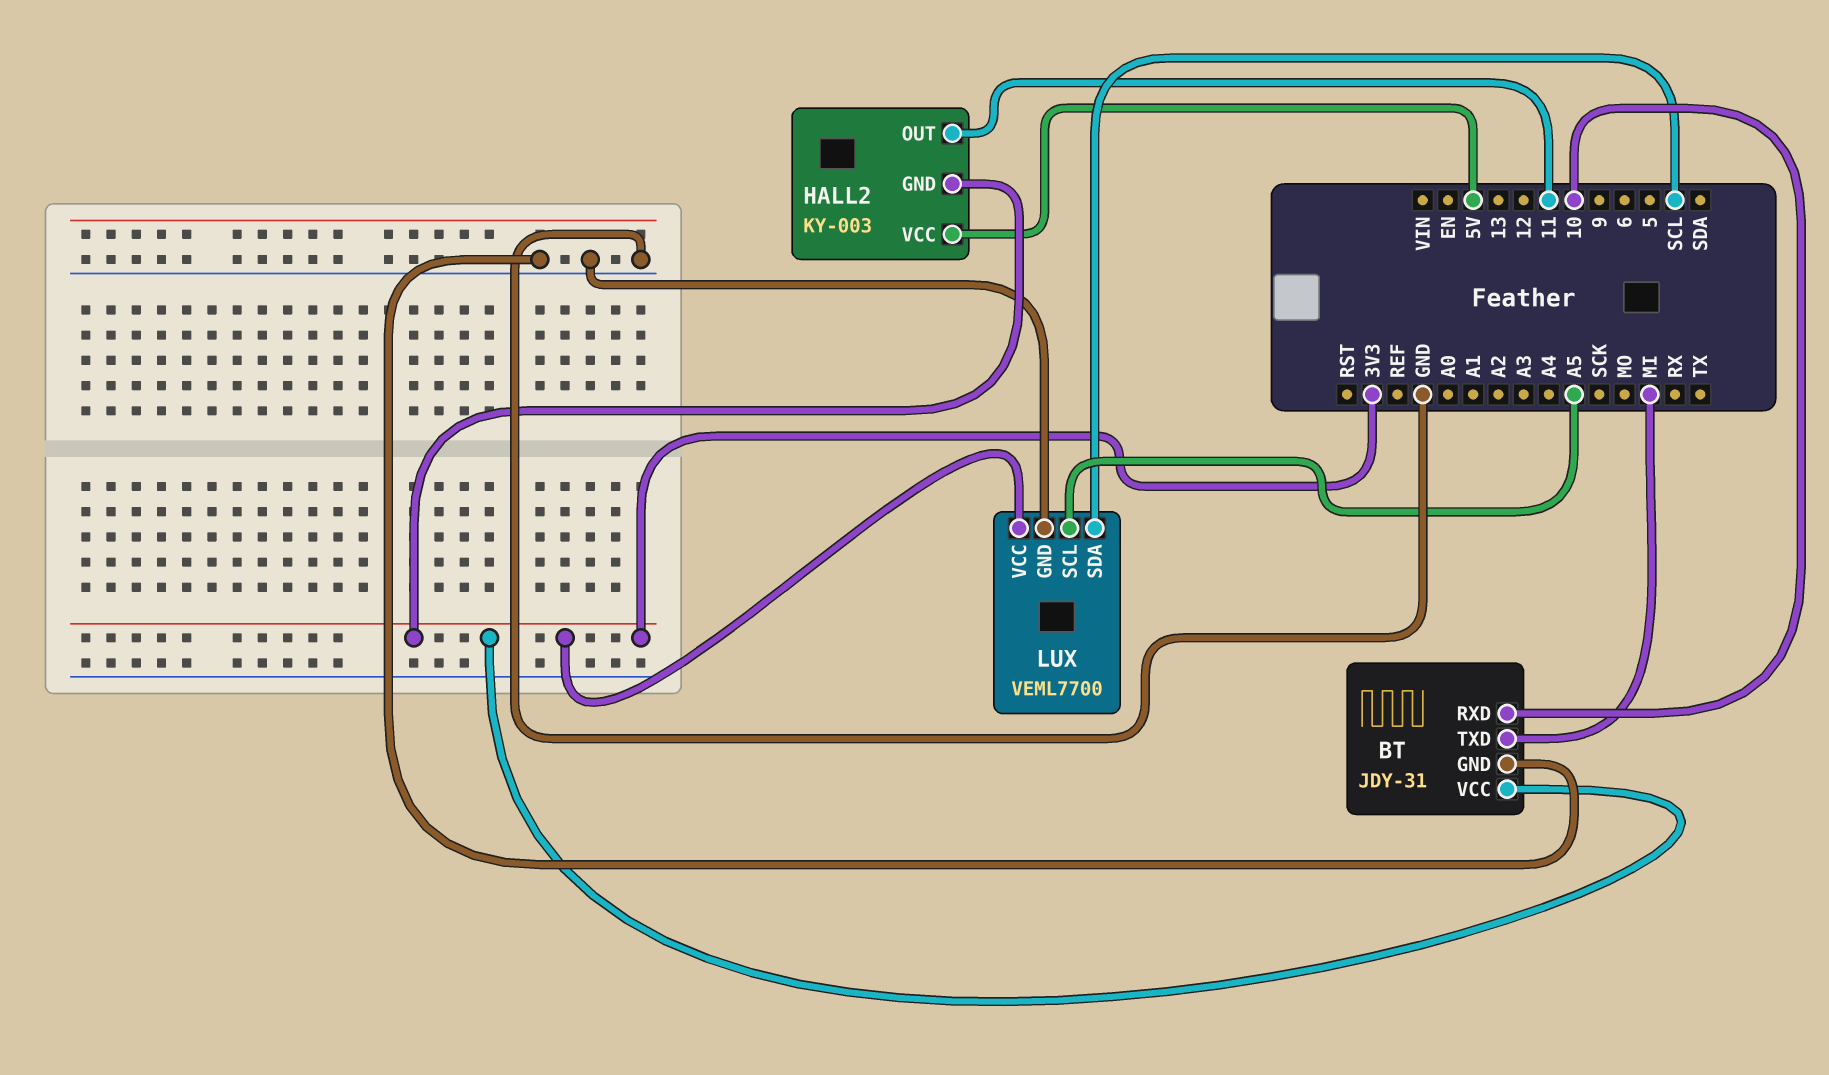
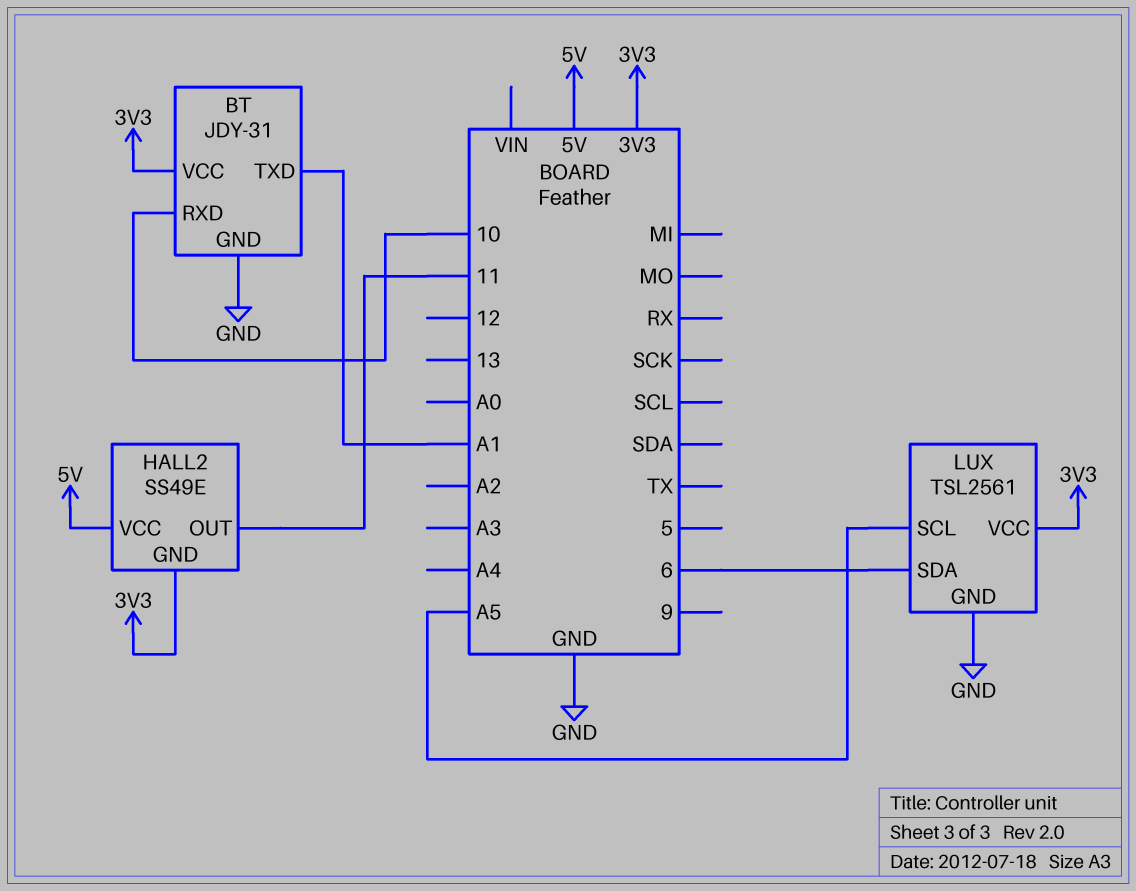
BT pin TXD: MI -> A1
HALL2: KY-003 -> SS49E
LUX: VEML7700 -> TSL2561
LUX pin SDA: SCL -> 6

